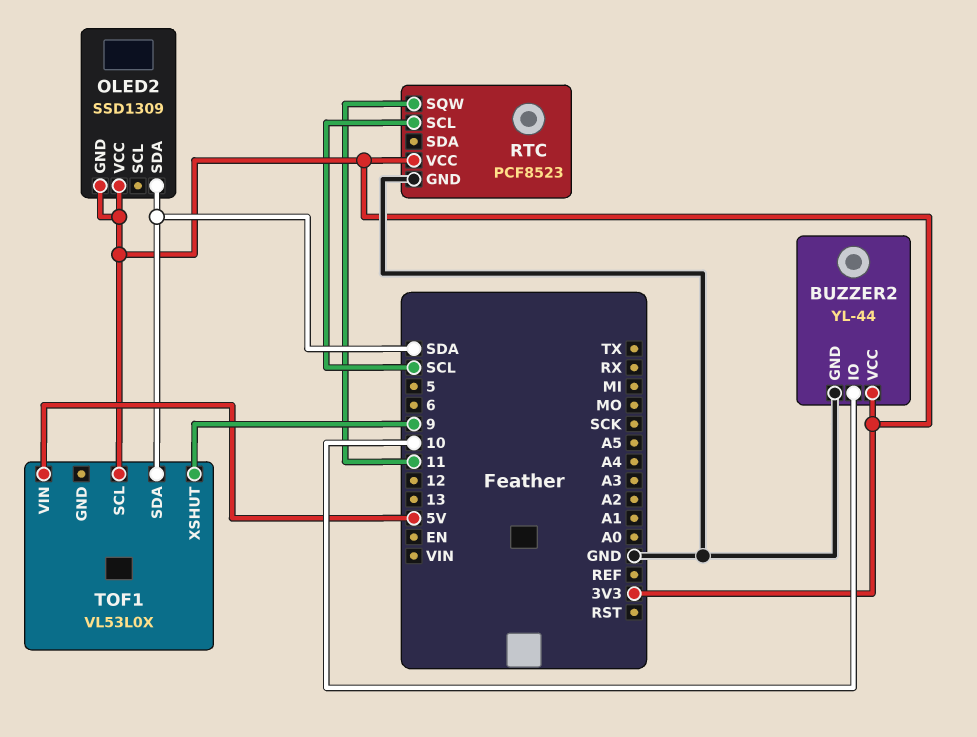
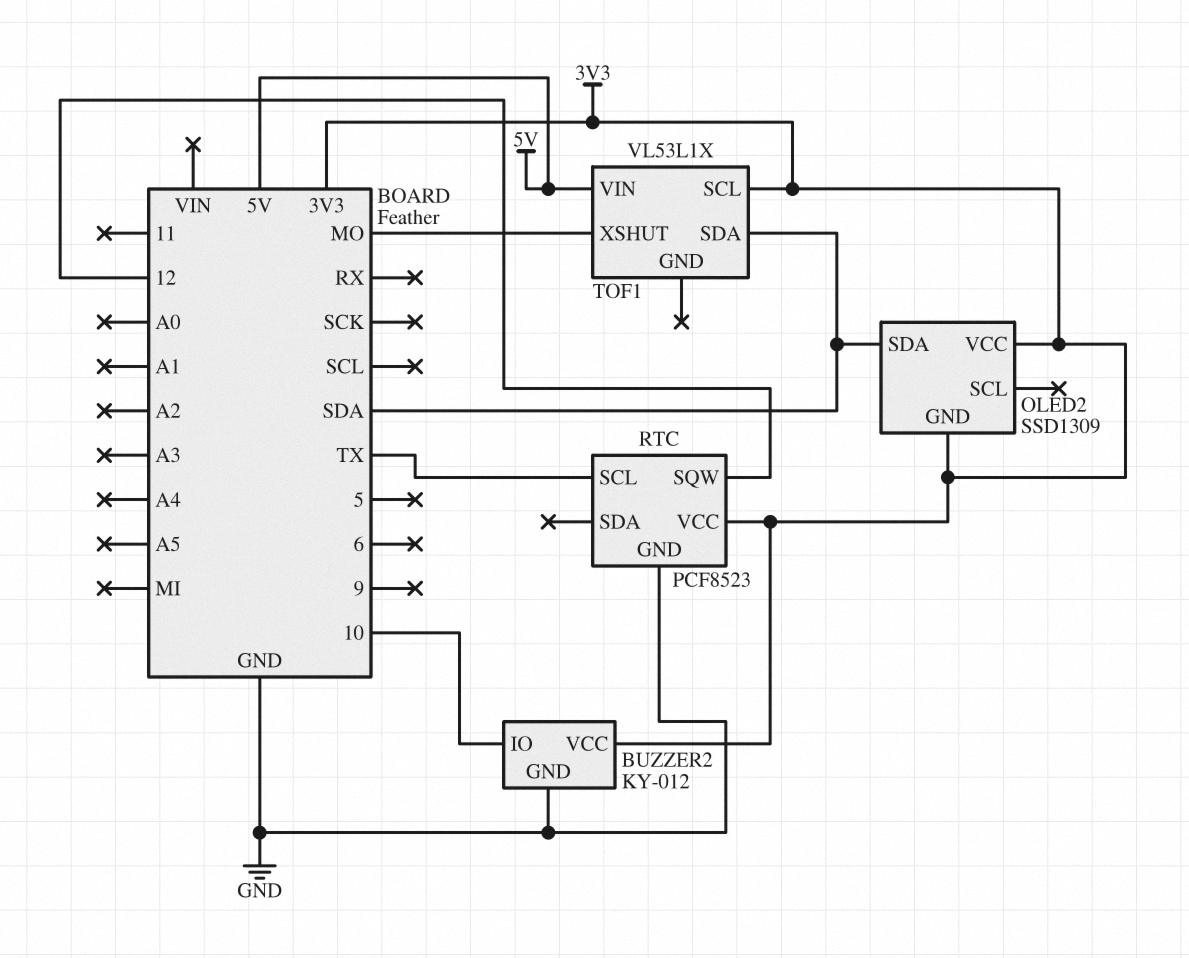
BUZZER2: YL-44 -> KY-012
RTC pin SCL: SCL -> TX
RTC pin SQW: 11 -> 12
TOF1: VL53L0X -> VL53L1X
TOF1 pin XSHUT: 9 -> MO

